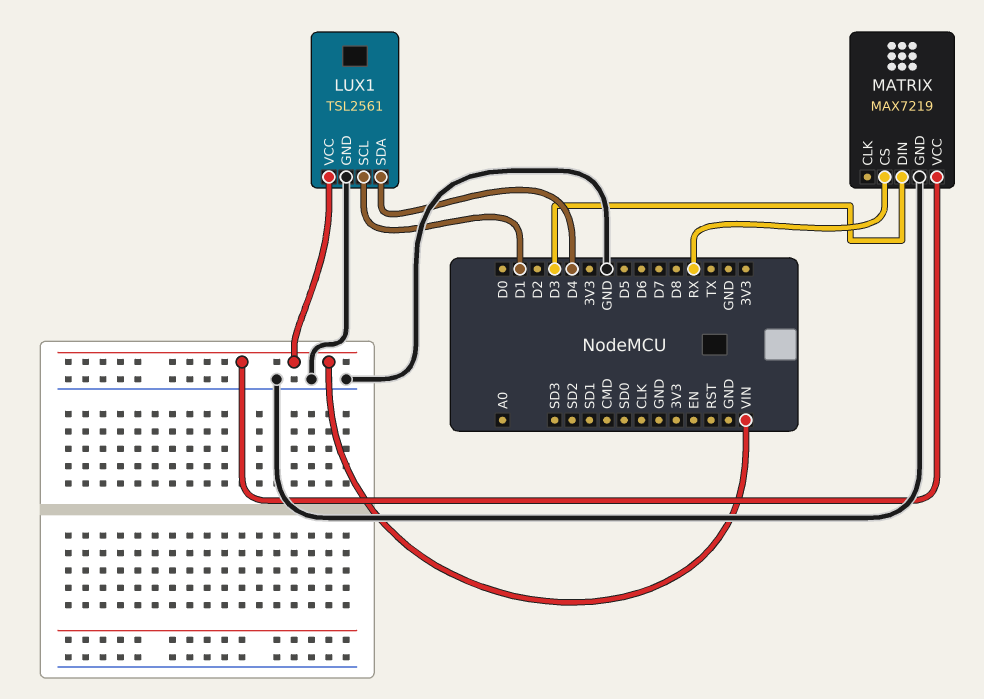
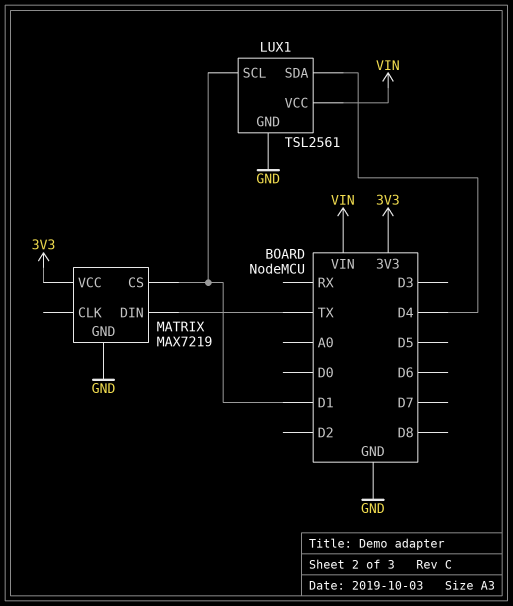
MATRIX pin CS: RX -> D1
MATRIX pin DIN: D3 -> TX
MATRIX pin VCC: VIN -> 3V3

